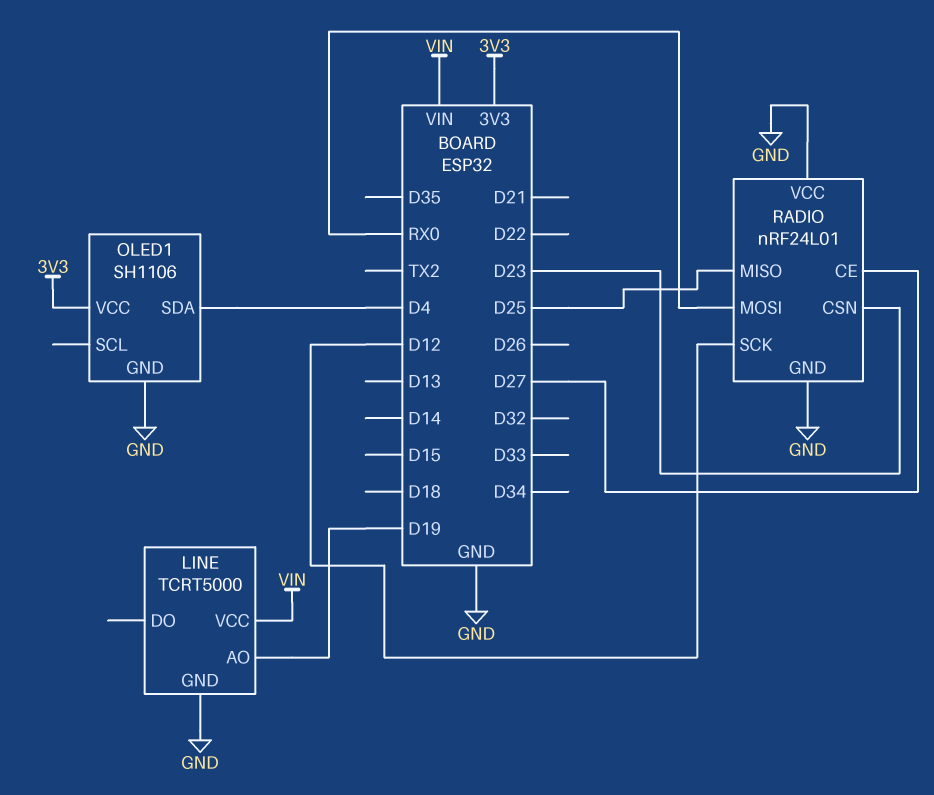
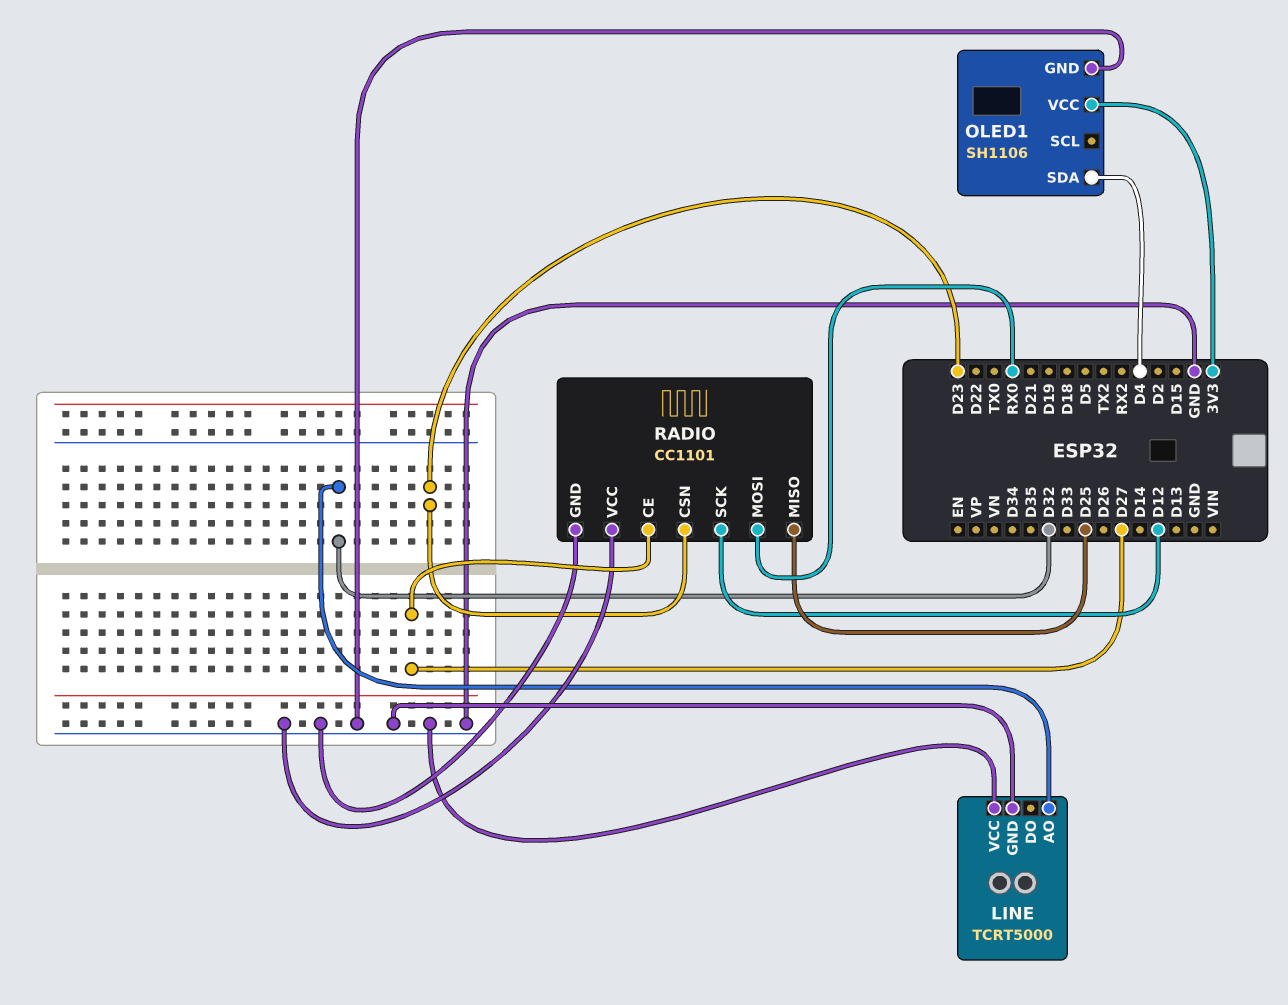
LINE pin AO: D19 -> D32
LINE pin VCC: VIN -> GND
RADIO: nRF24L01 -> CC1101

